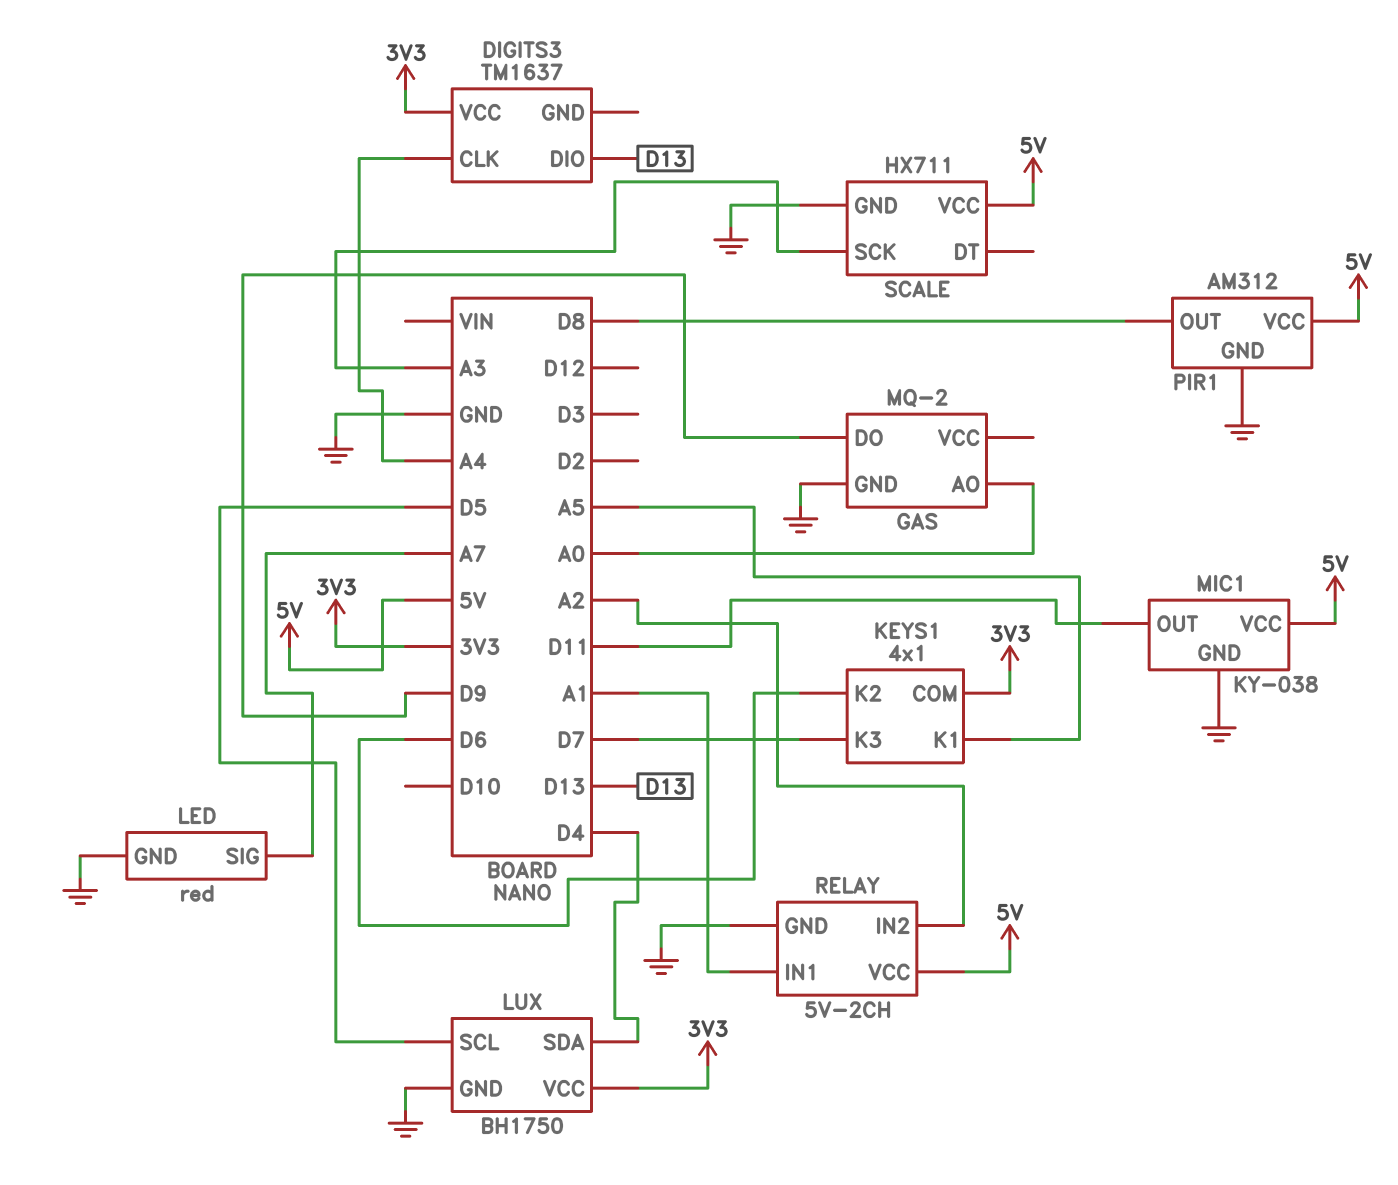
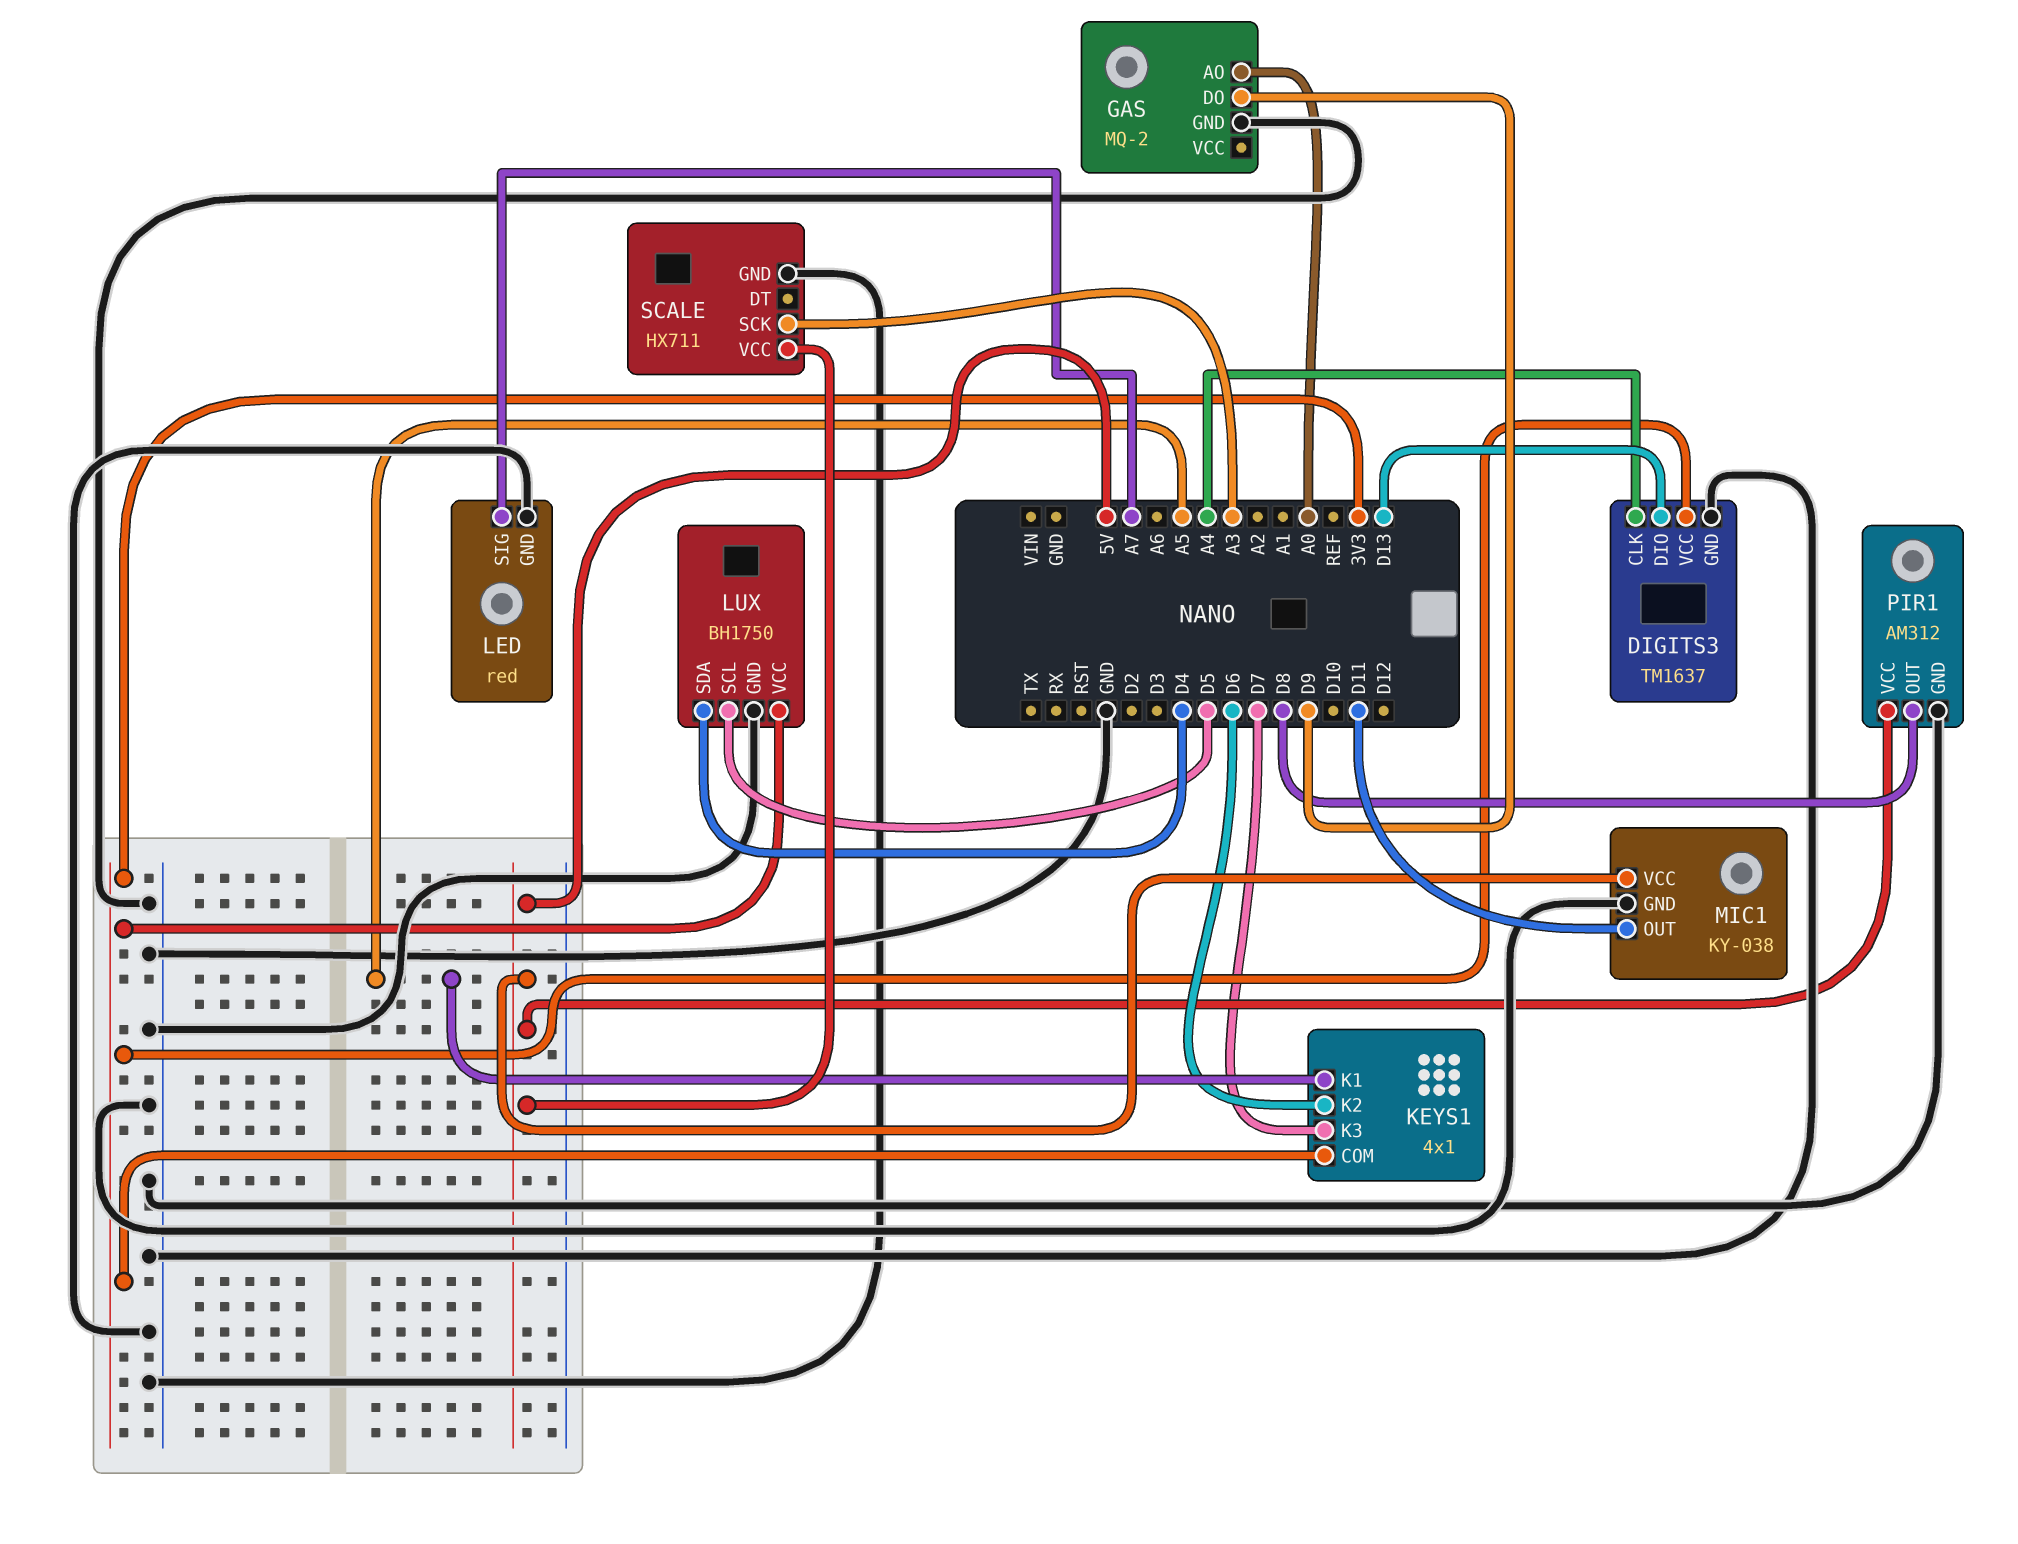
DIGITS3 pin GND: none -> GND
RELAY: 5V-2CH -> none
RELAY pin GND: GND -> none
RELAY pin IN1: A1 -> none
RELAY pin IN2: A2 -> none
RELAY pin VCC: 5V -> none

